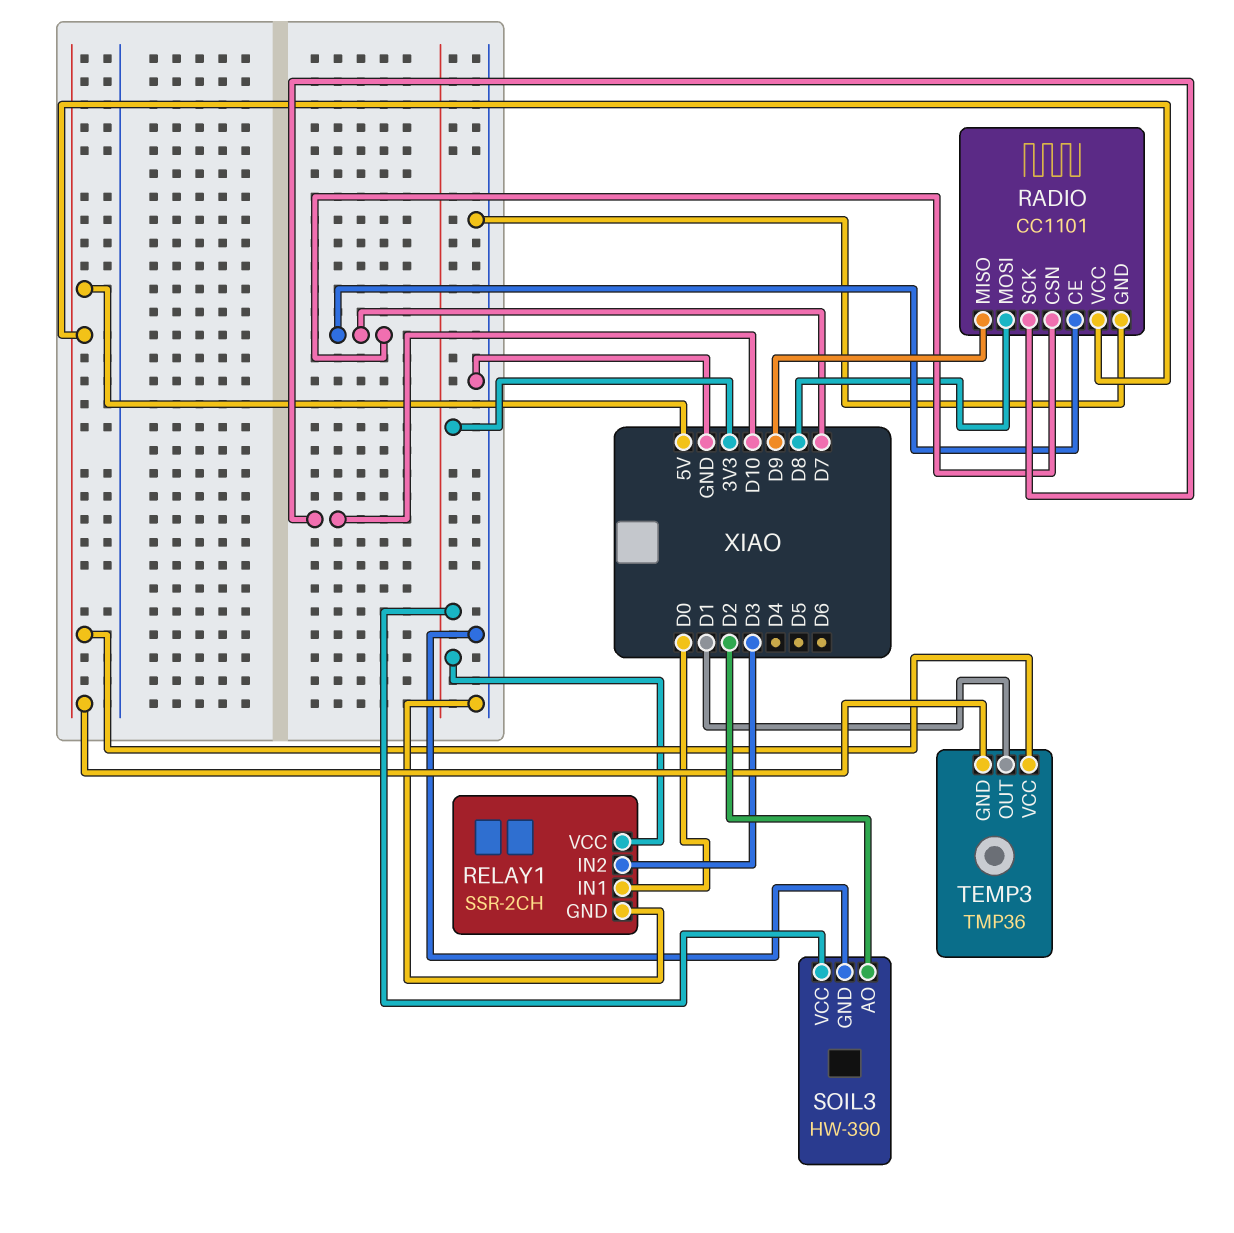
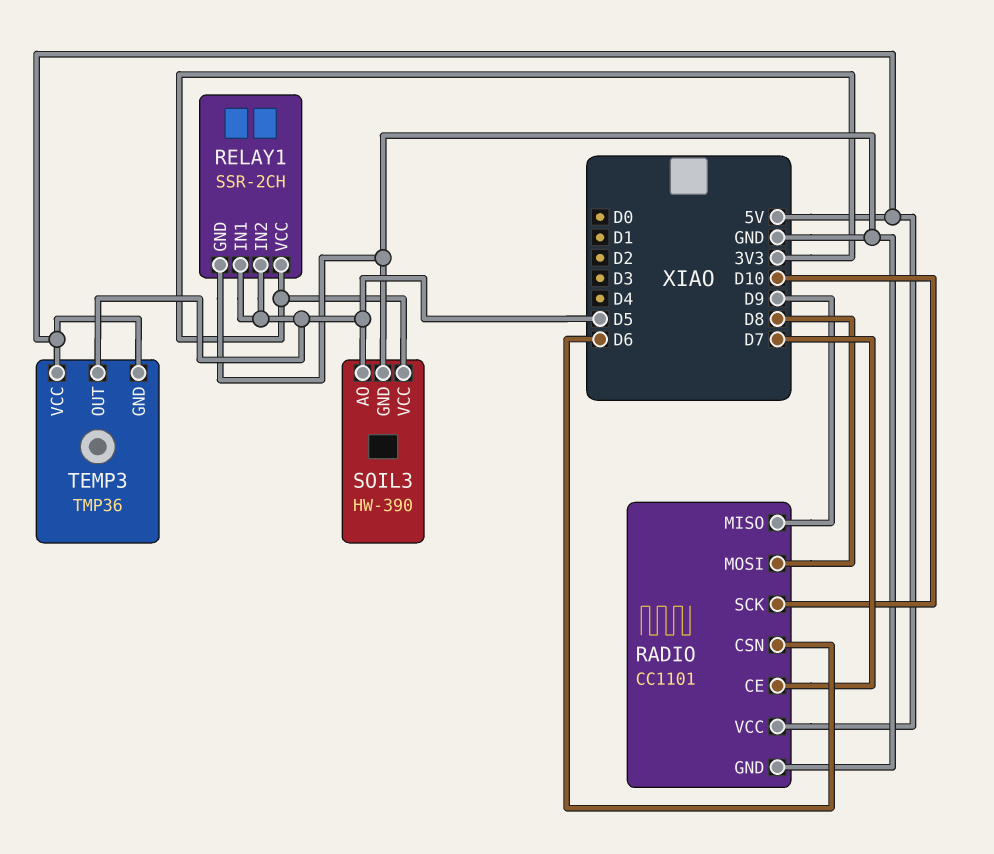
RADIO pin CSN: D7 -> D6
RELAY1 pin IN1: D0 -> D5
RELAY1 pin IN2: D3 -> D5
SOIL3 pin AO: D2 -> D5
TEMP3 pin OUT: D1 -> D5

